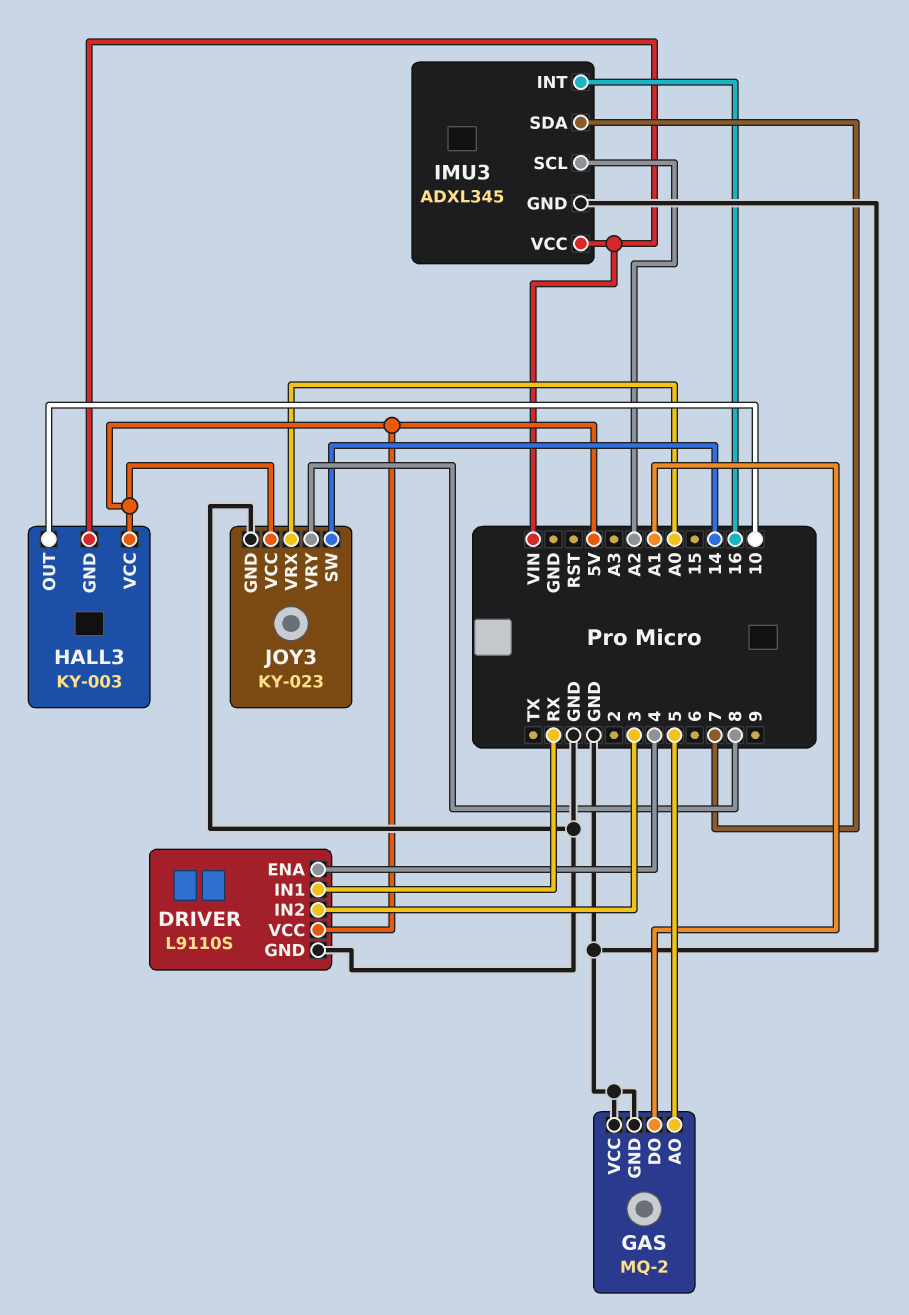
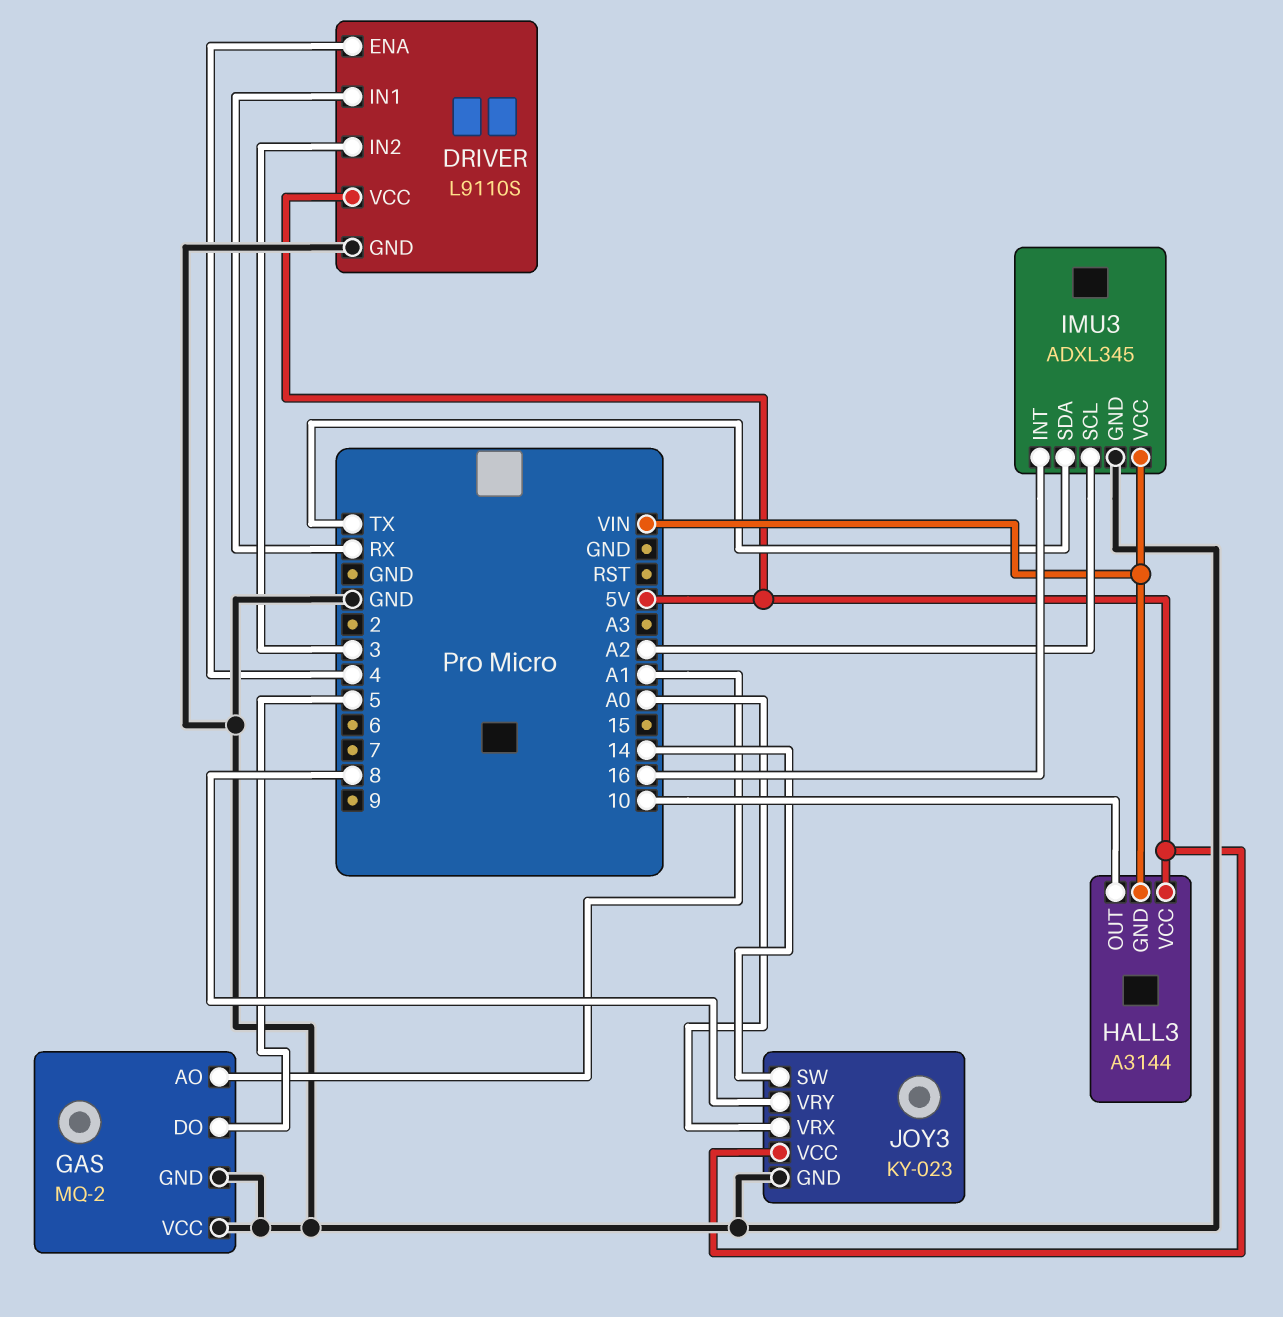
GAS pin AO: 5 -> A1
GAS pin DO: A1 -> 5
HALL3: KY-003 -> A3144
IMU3 pin SDA: 7 -> TX

